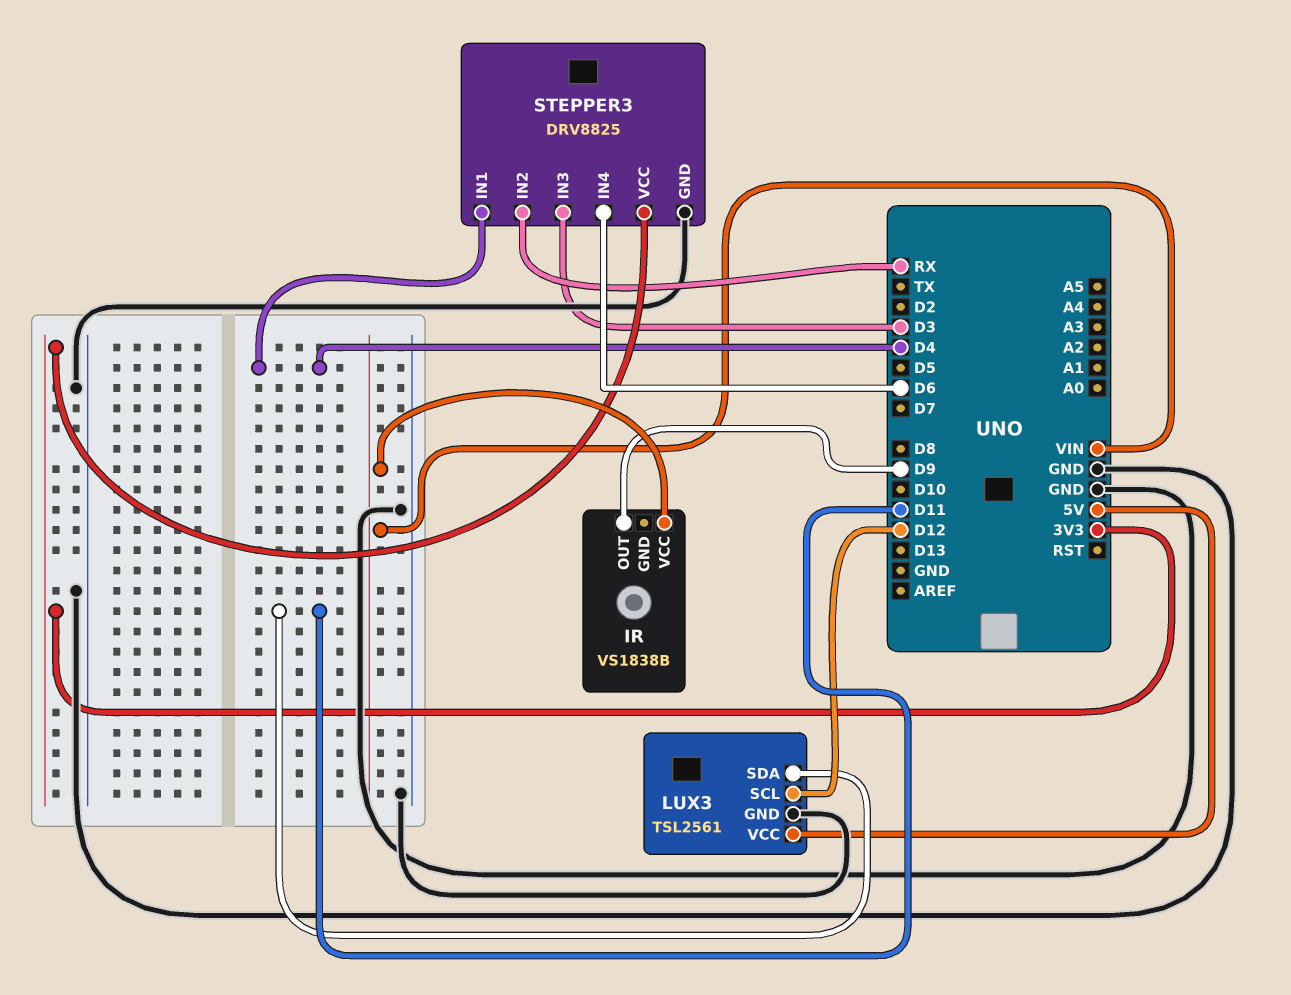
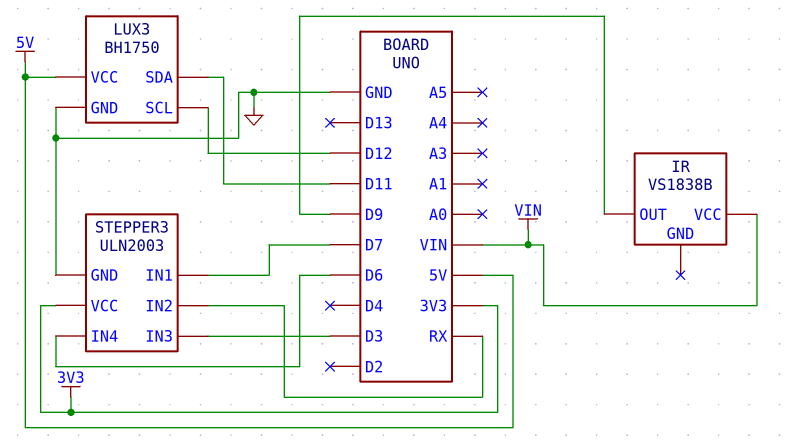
LUX3: TSL2561 -> BH1750
STEPPER3: DRV8825 -> ULN2003
STEPPER3 pin IN1: D4 -> D7

